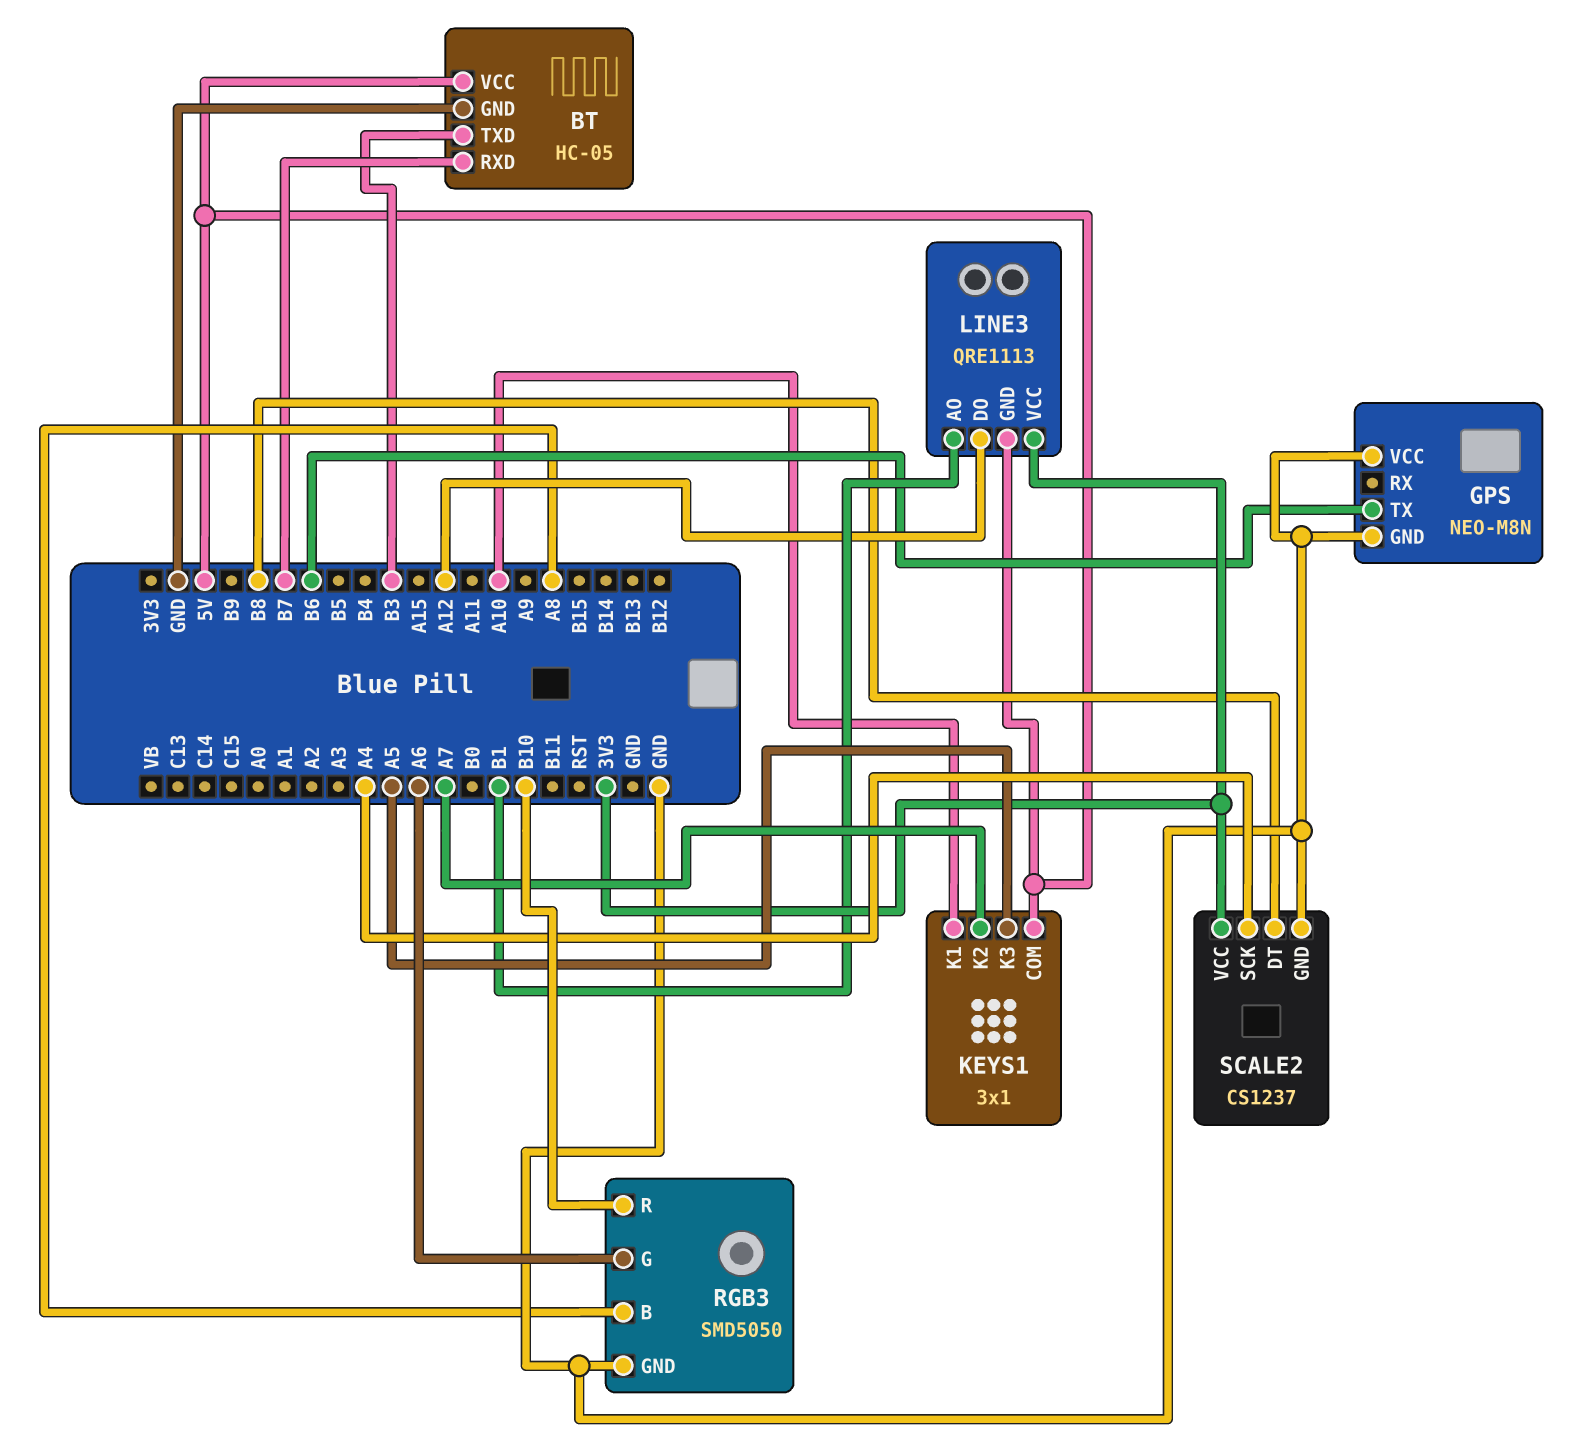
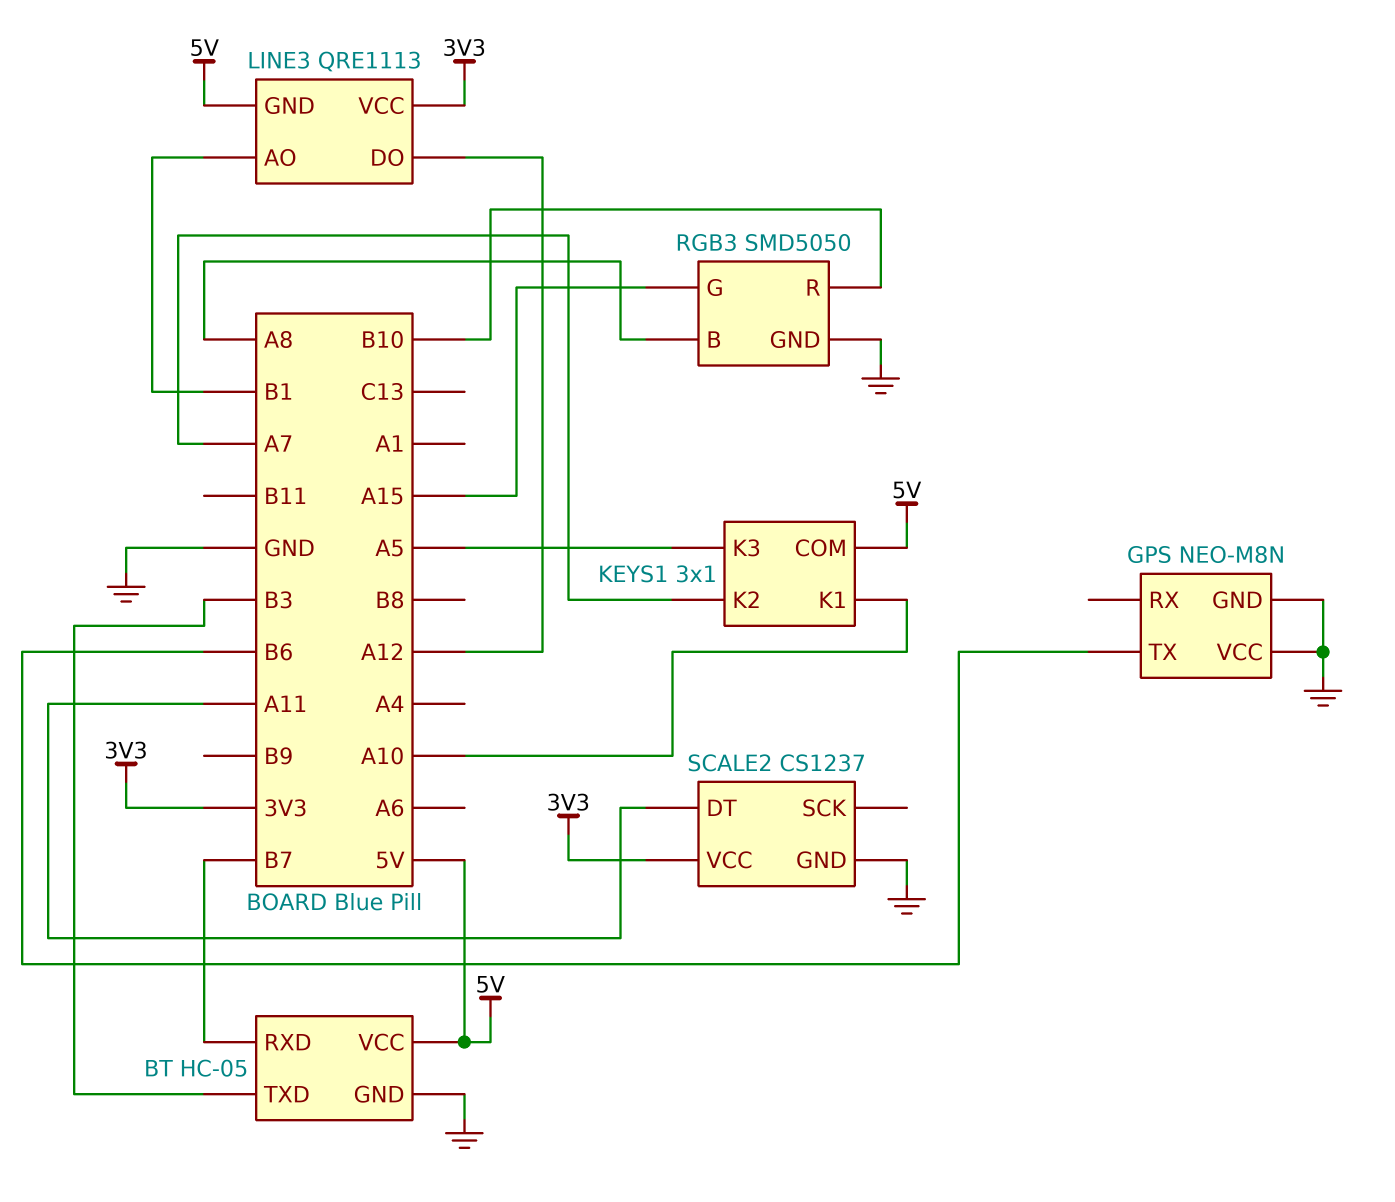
RGB3 pin G: A6 -> A15
SCALE2 pin DT: B8 -> A11
SCALE2 pin SCK: A4 -> none

